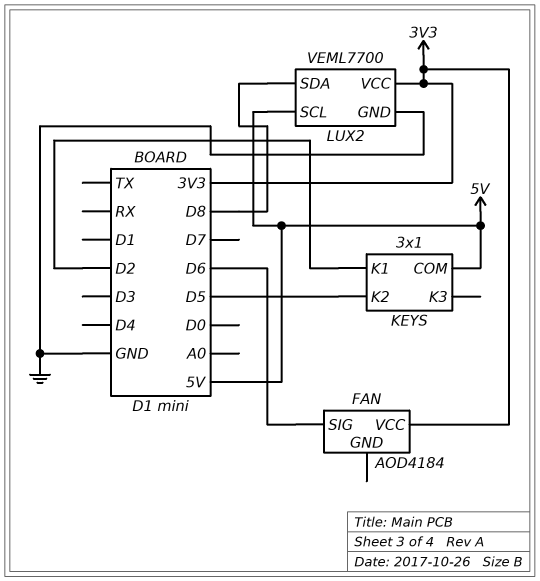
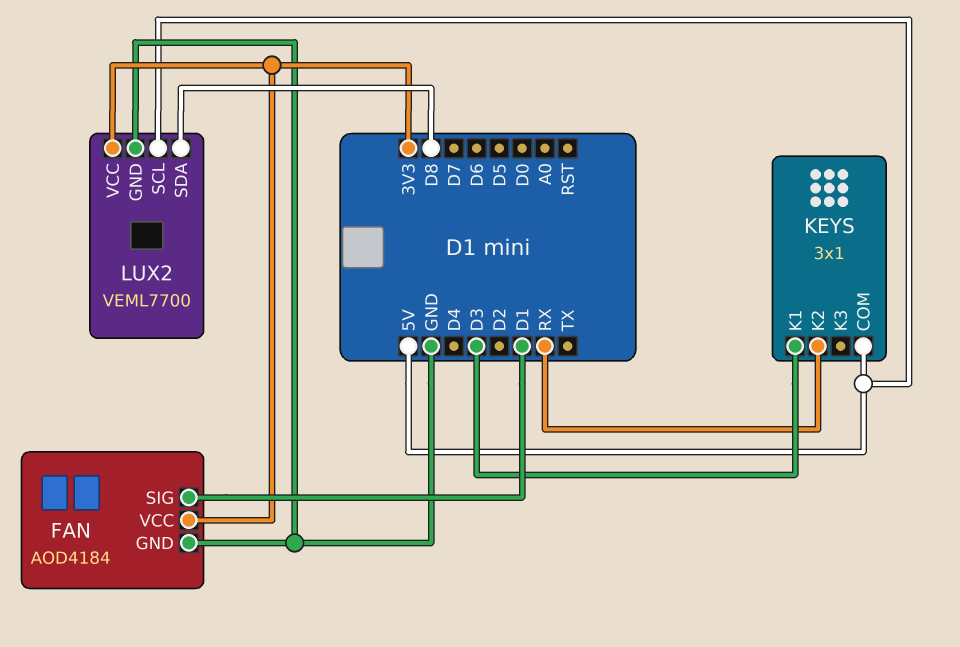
FAN pin GND: none -> GND
FAN pin SIG: D6 -> D1
KEYS pin K1: D2 -> D3
KEYS pin K2: D5 -> RX

